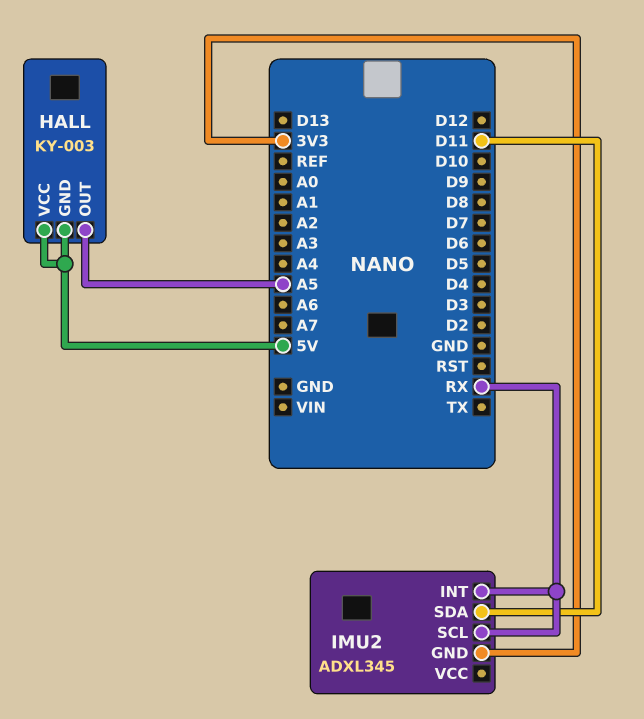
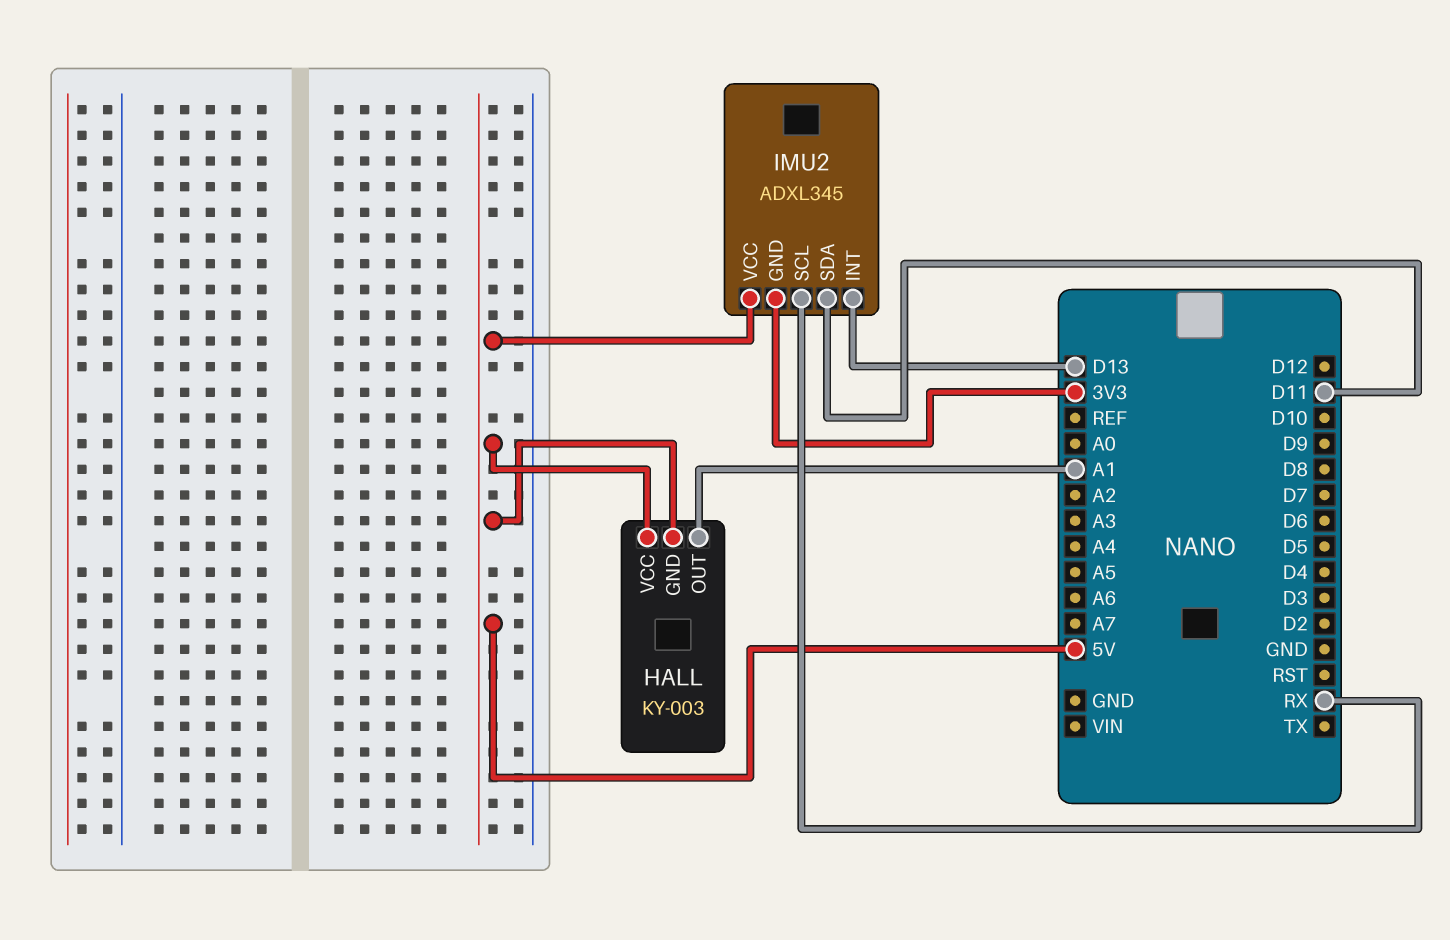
HALL pin OUT: A5 -> A1
IMU2 pin INT: RX -> D13
IMU2 pin VCC: none -> 5V

